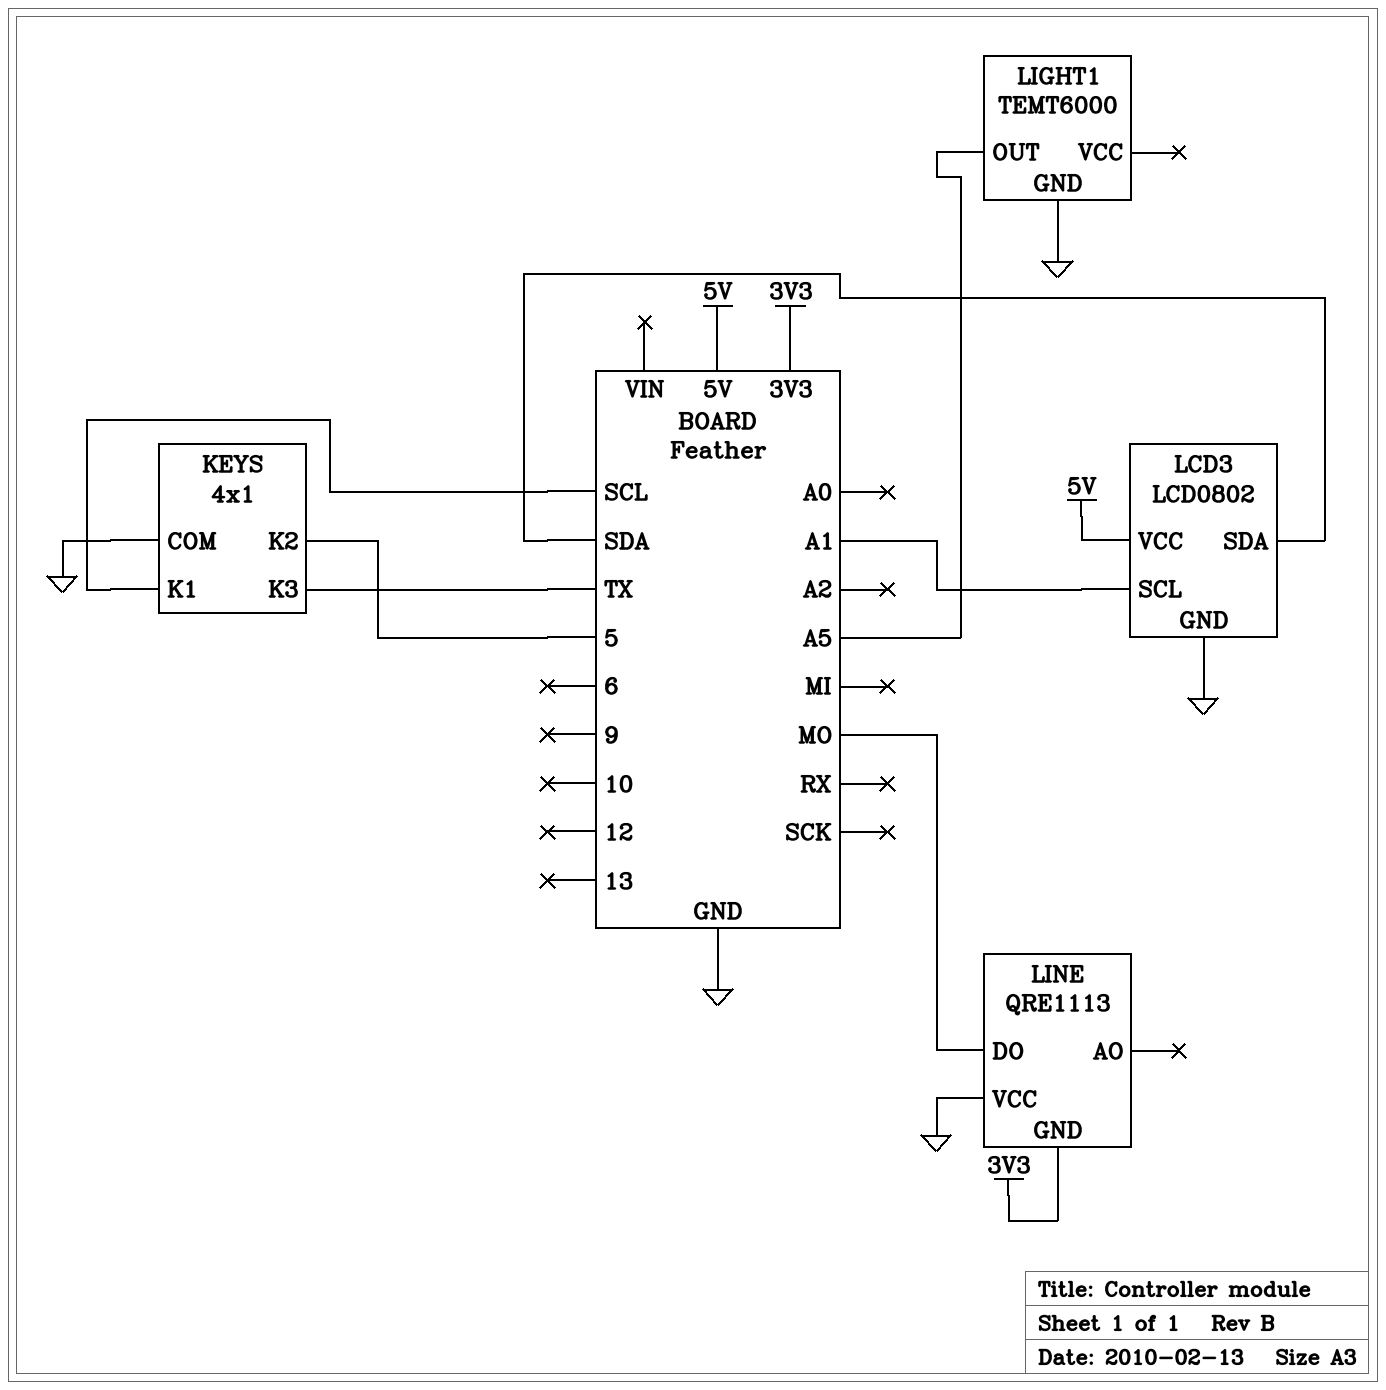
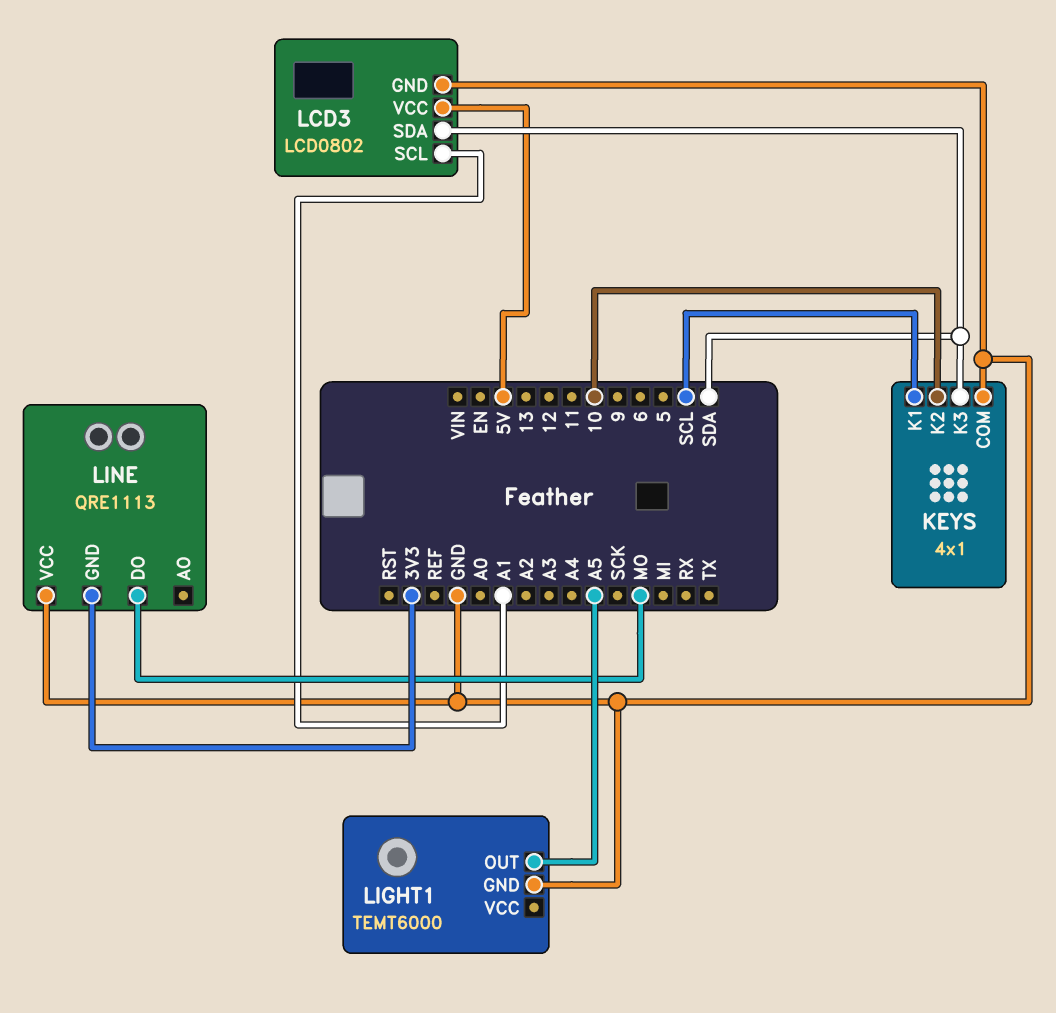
KEYS pin K2: 5 -> 10
KEYS pin K3: TX -> SDA

